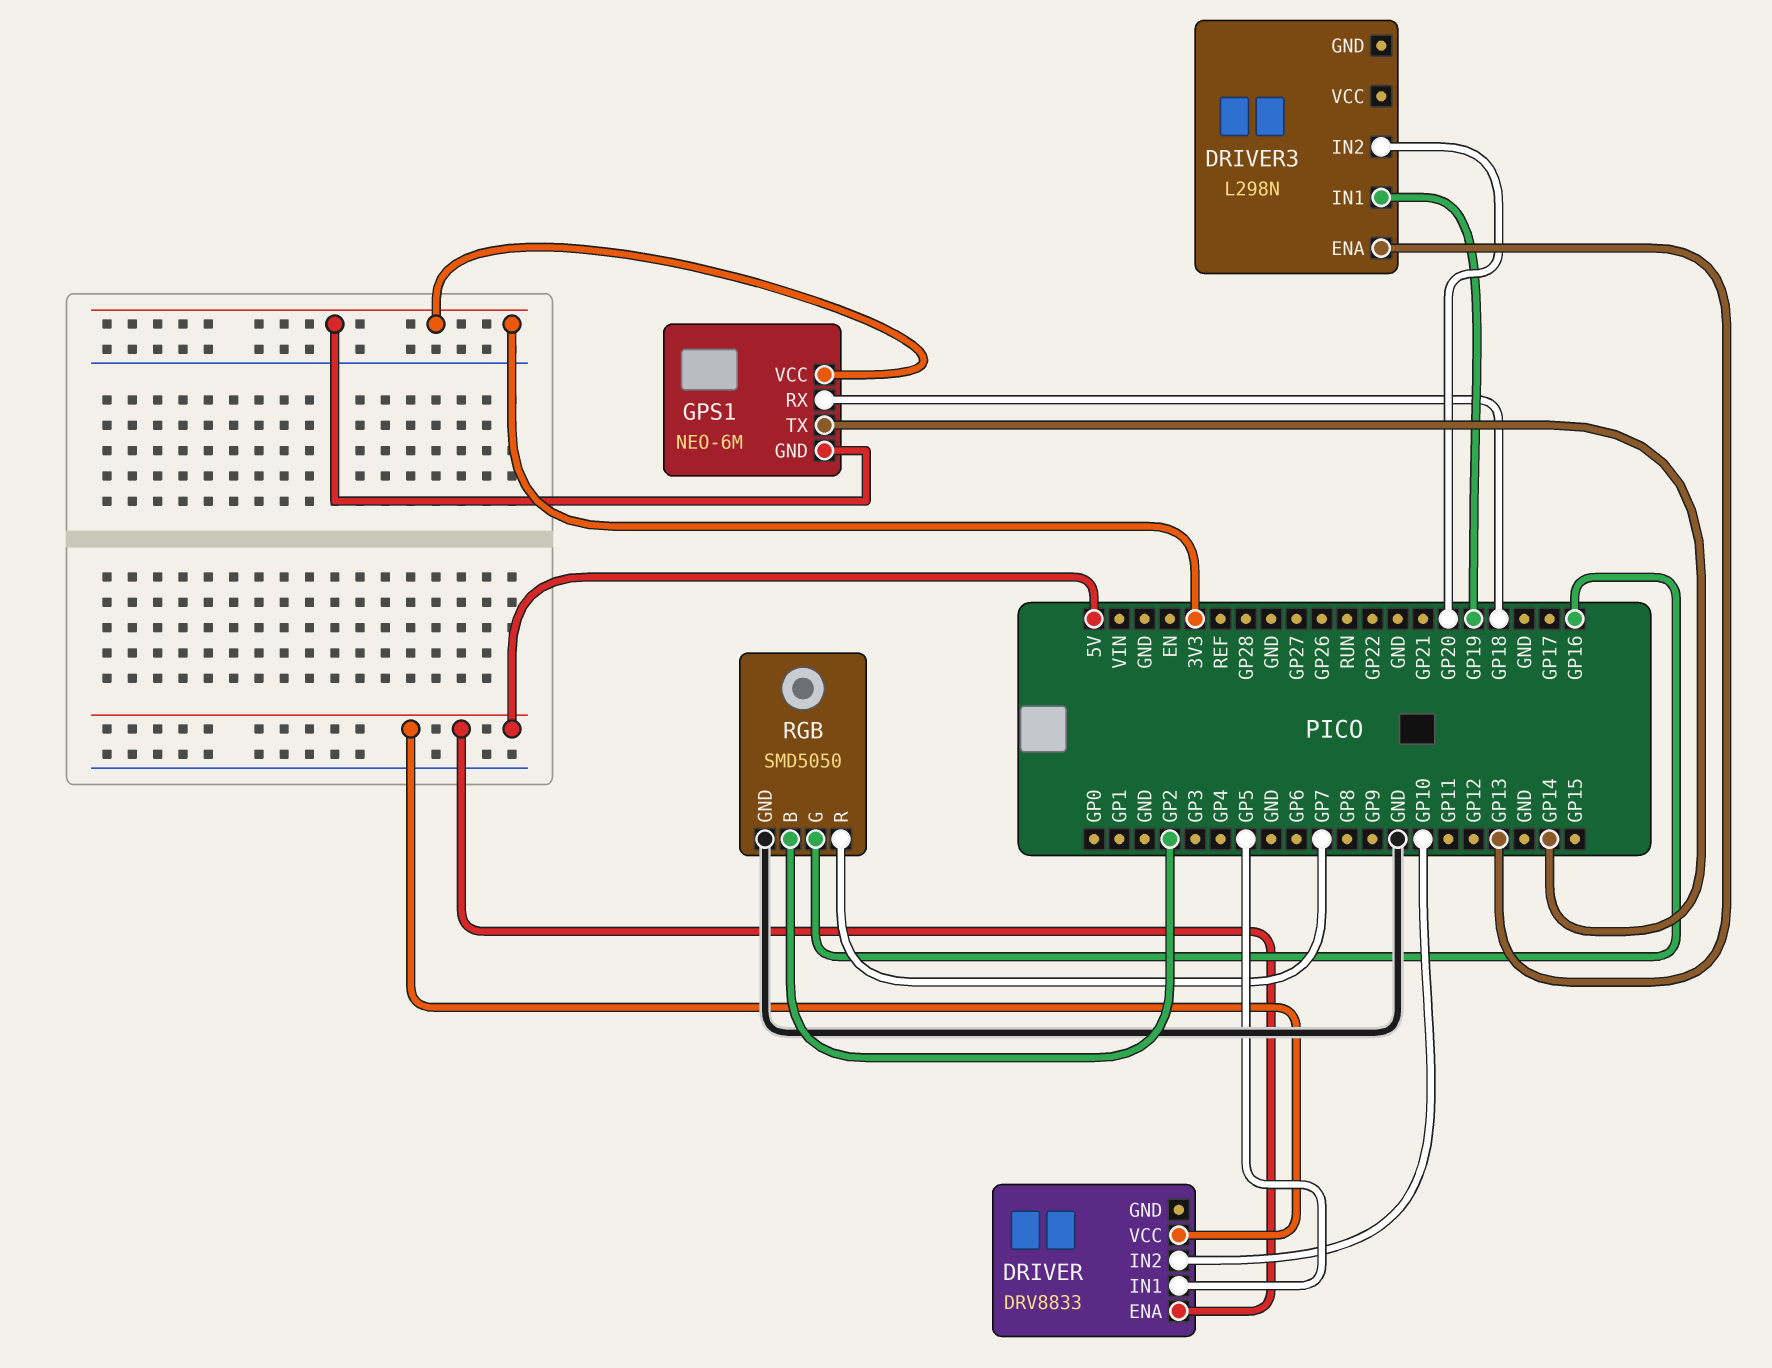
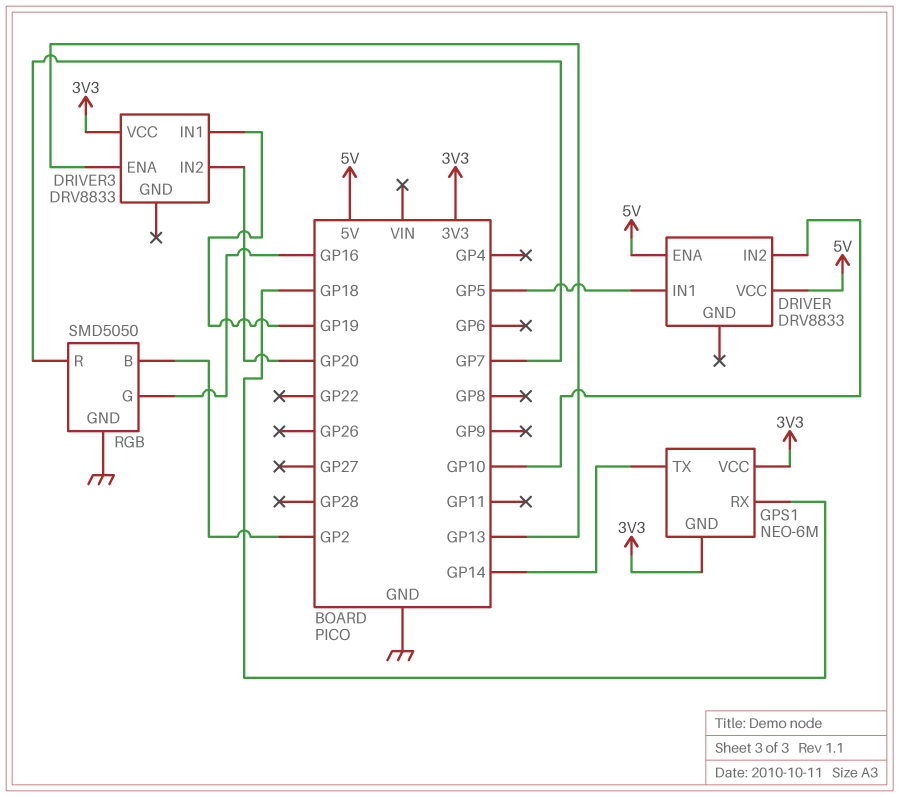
DRIVER3: L298N -> DRV8833
DRIVER3 pin VCC: none -> 3V3

